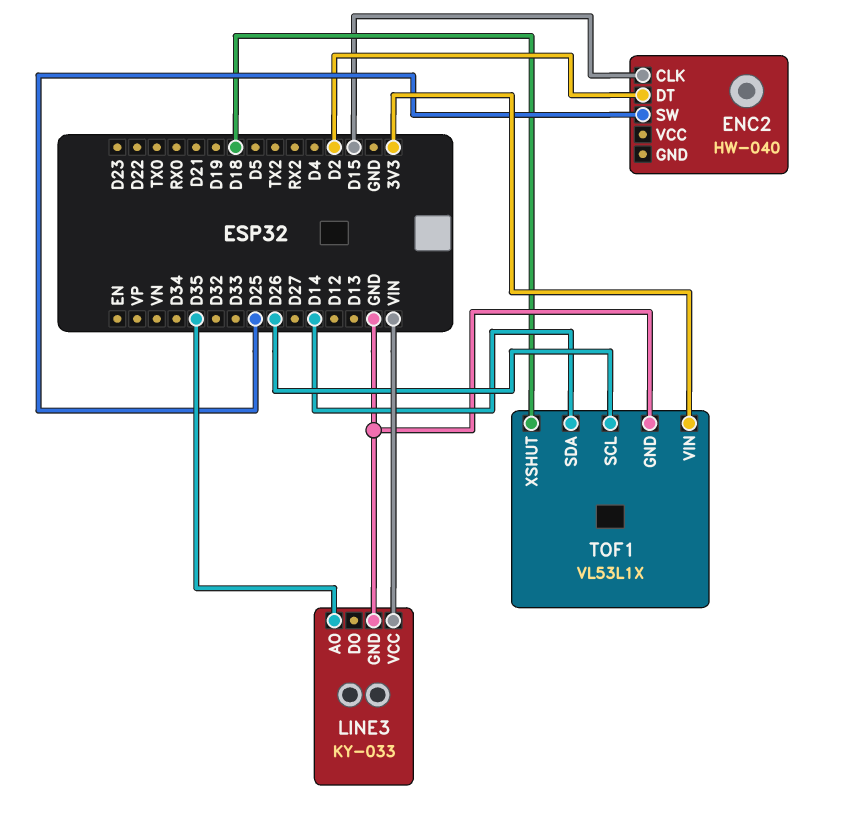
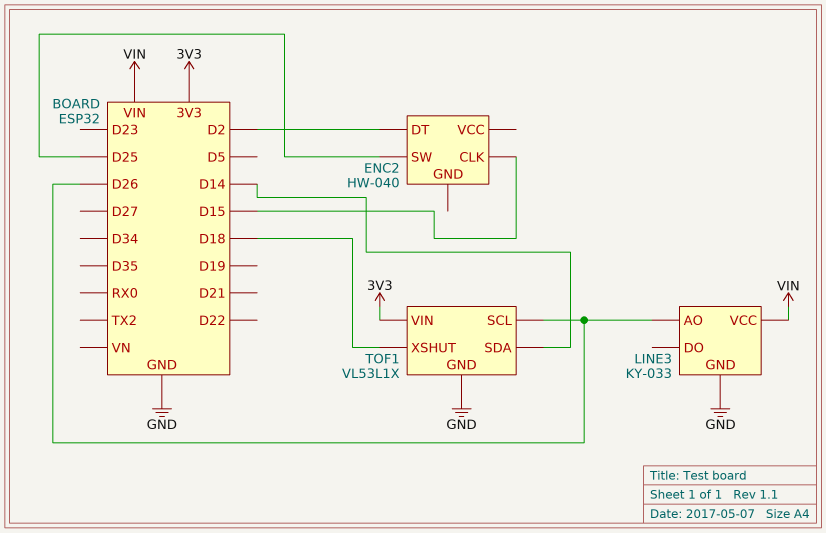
LINE3 pin AO: D35 -> D26

